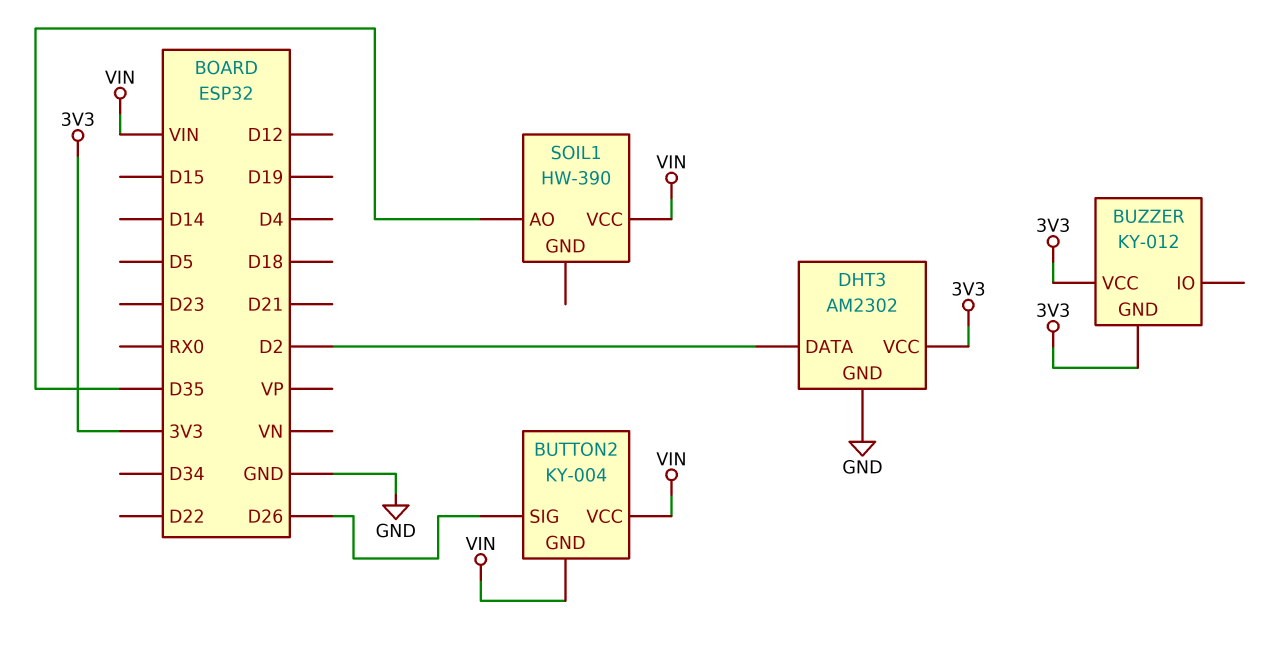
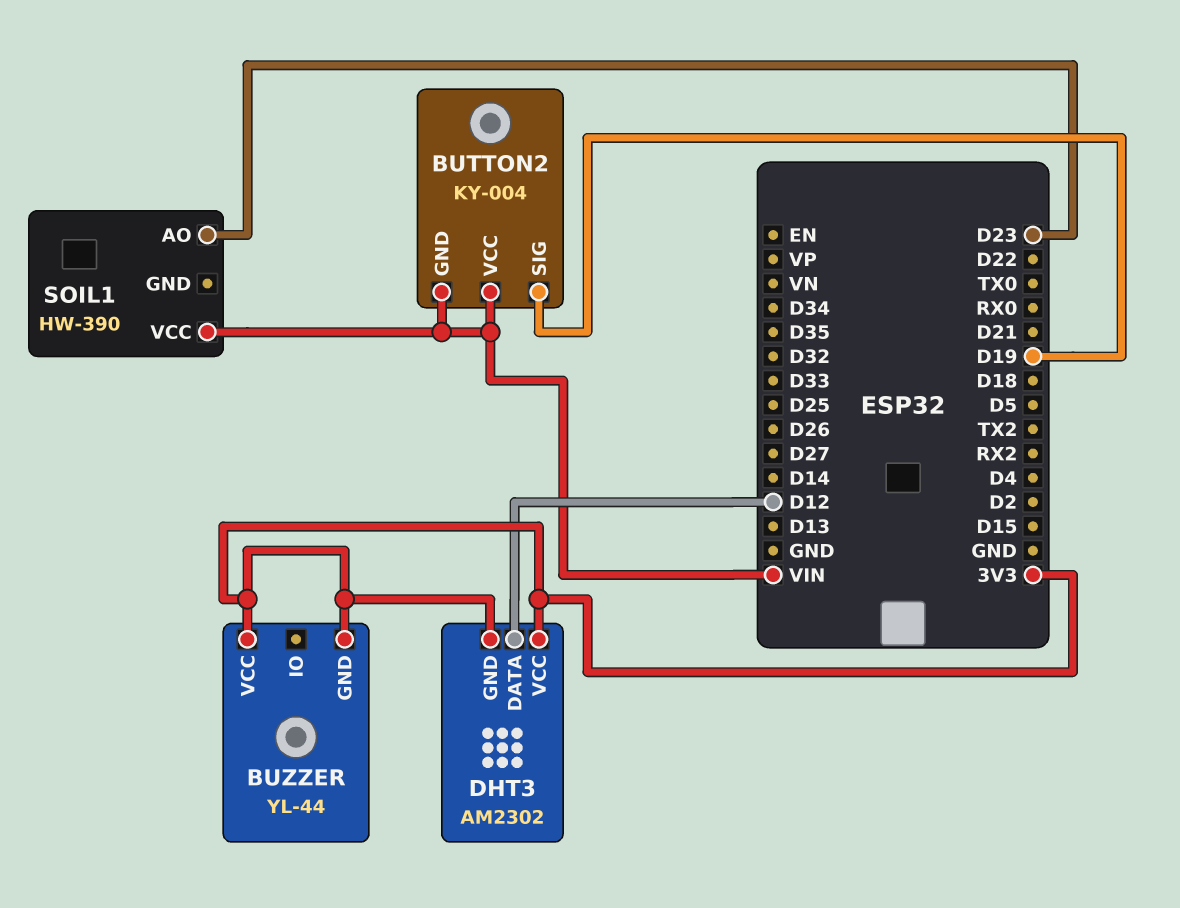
BUTTON2 pin SIG: D26 -> D19
BUZZER: KY-012 -> YL-44
DHT3 pin DATA: D2 -> D12
DHT3 pin GND: GND -> 3V3
SOIL1 pin AO: D35 -> D23

